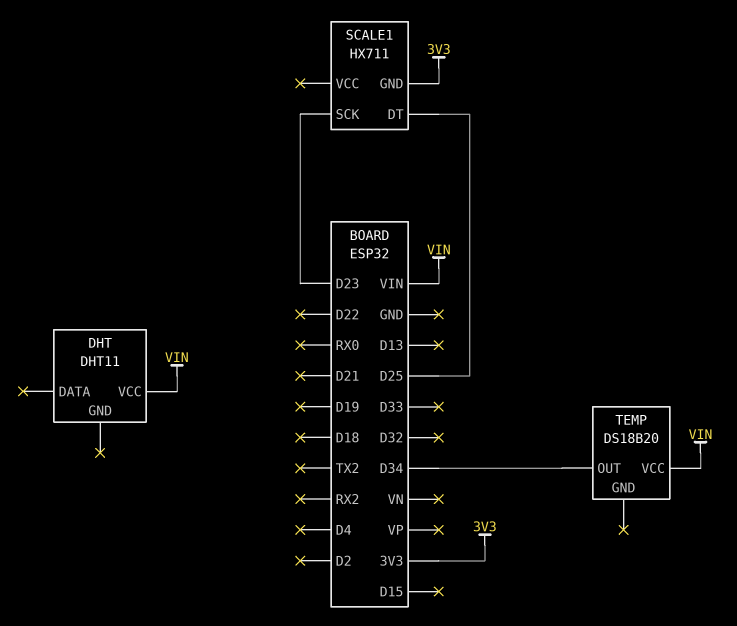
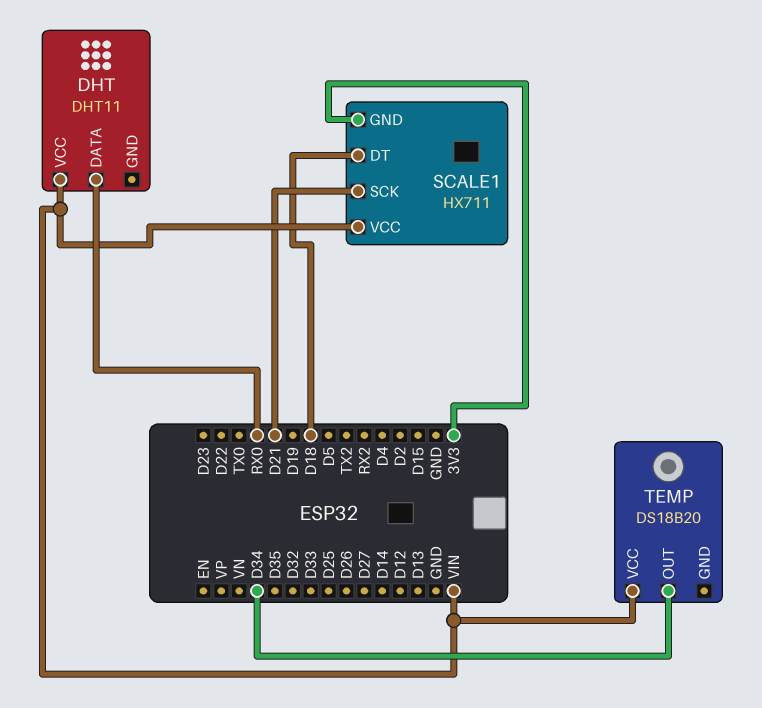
DHT pin DATA: none -> RX0
SCALE1 pin DT: D25 -> D18
SCALE1 pin SCK: D23 -> D21
SCALE1 pin VCC: none -> VIN

